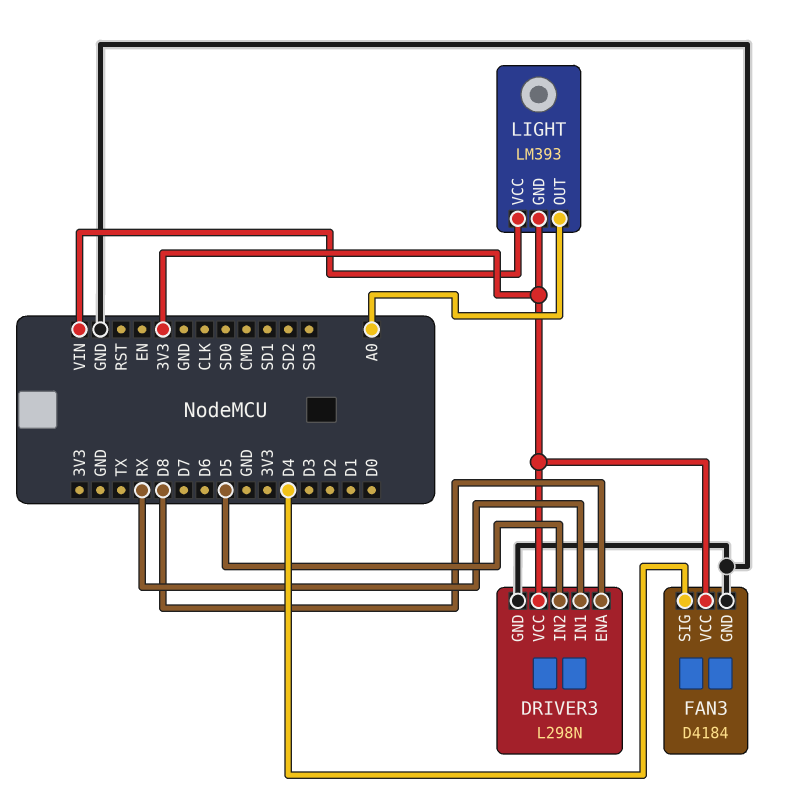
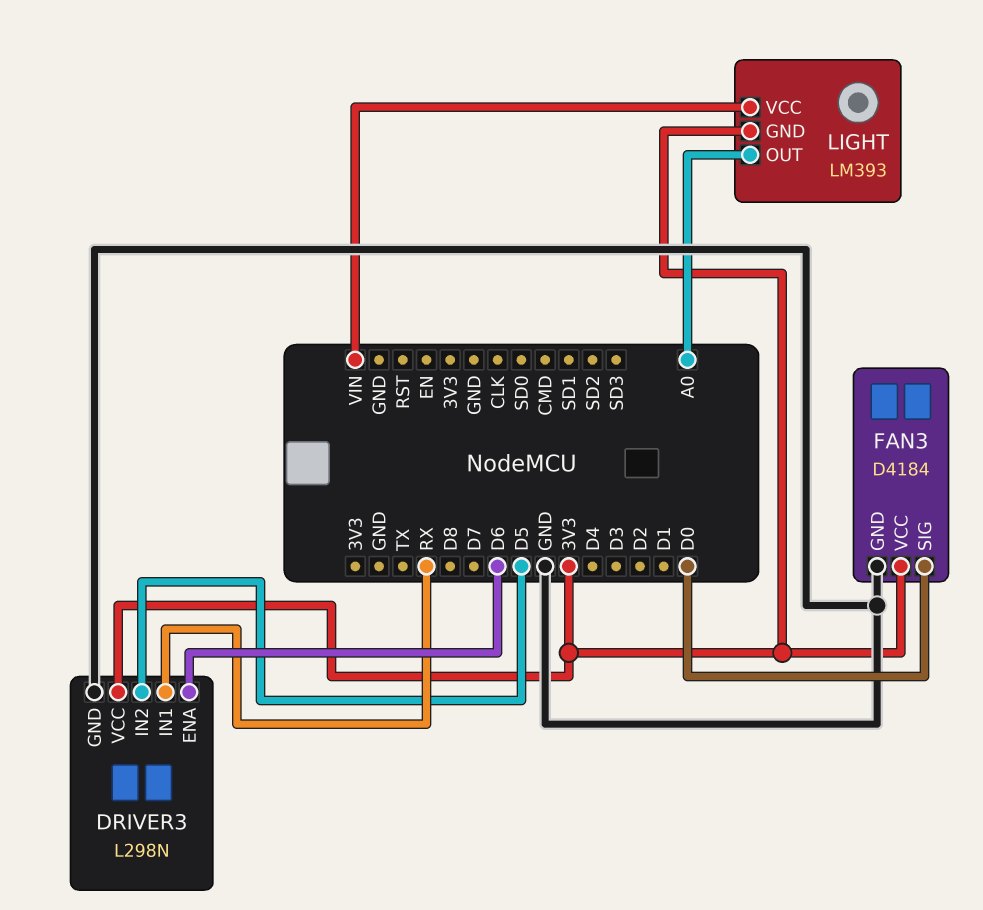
DRIVER3 pin ENA: D8 -> D6
FAN3 pin SIG: D4 -> D0

